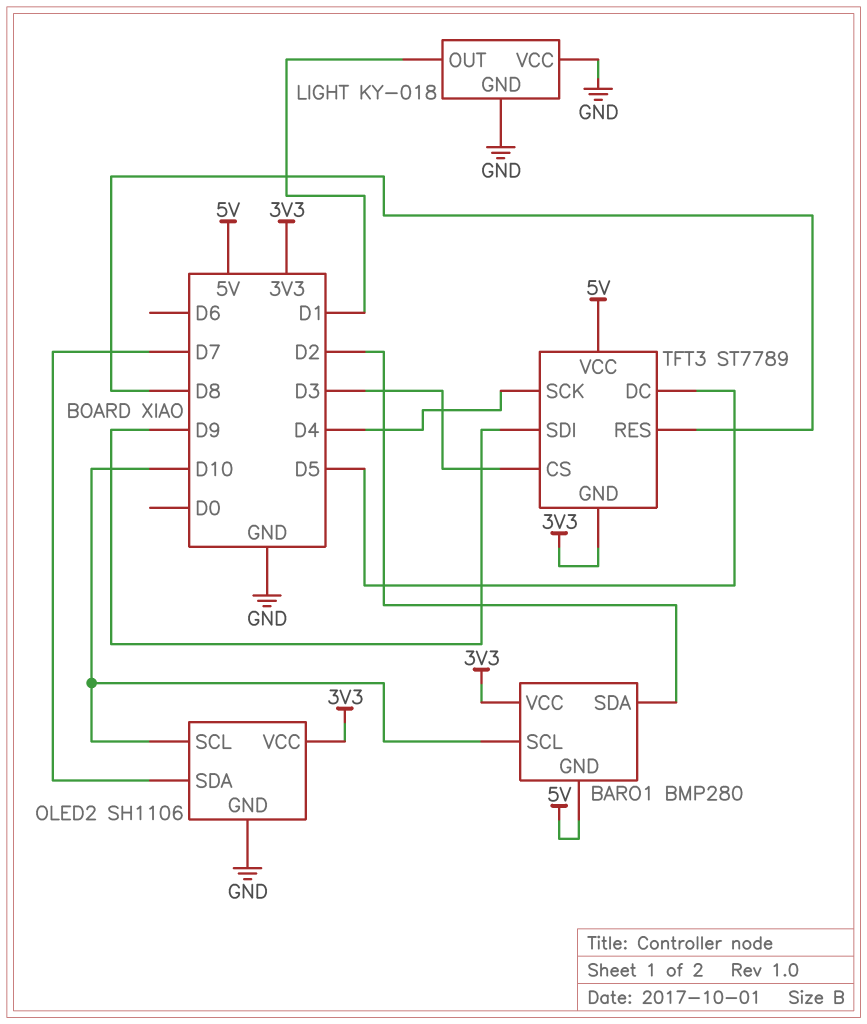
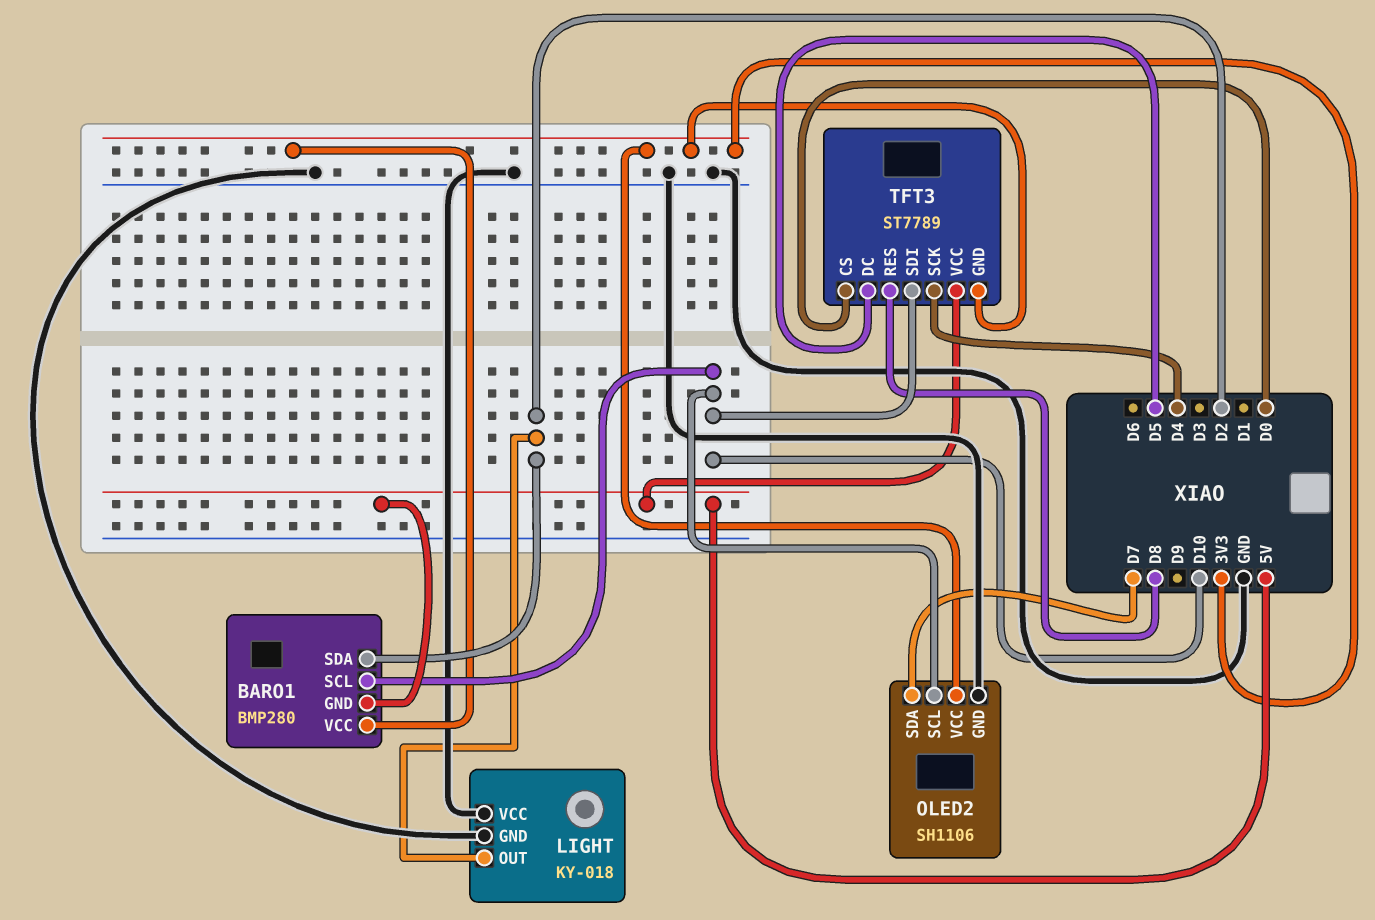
LIGHT pin OUT: D1 -> D2
TFT3 pin CS: D3 -> D0
TFT3 pin SDI: D9 -> D10

